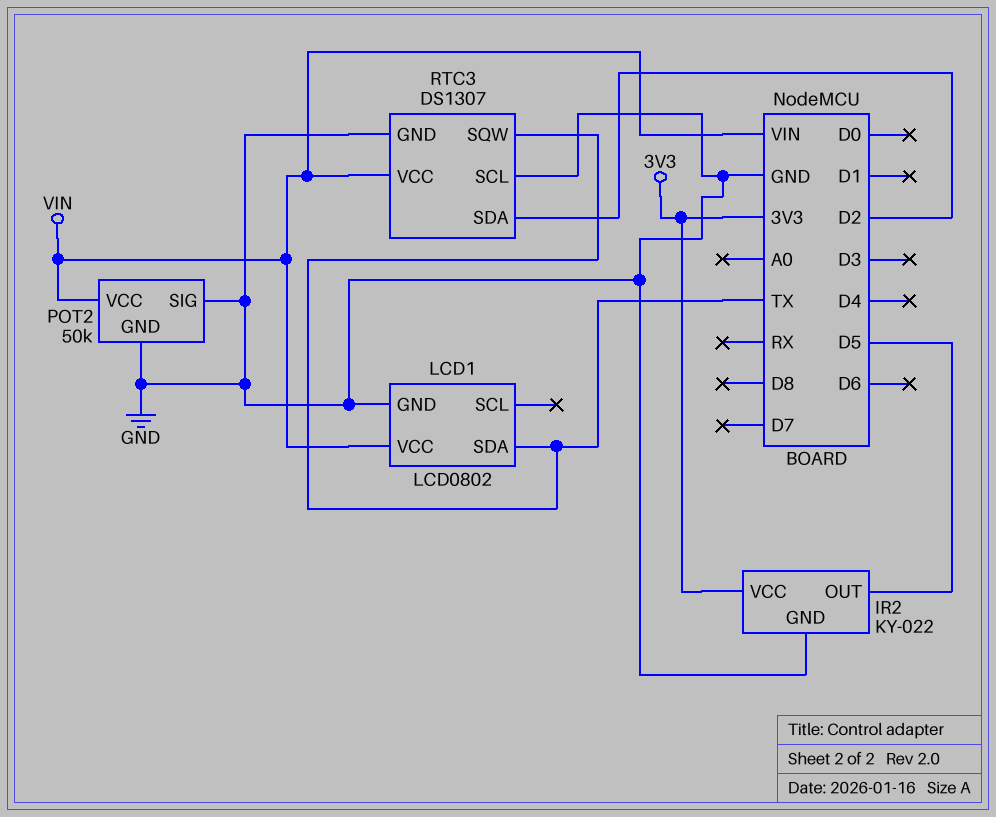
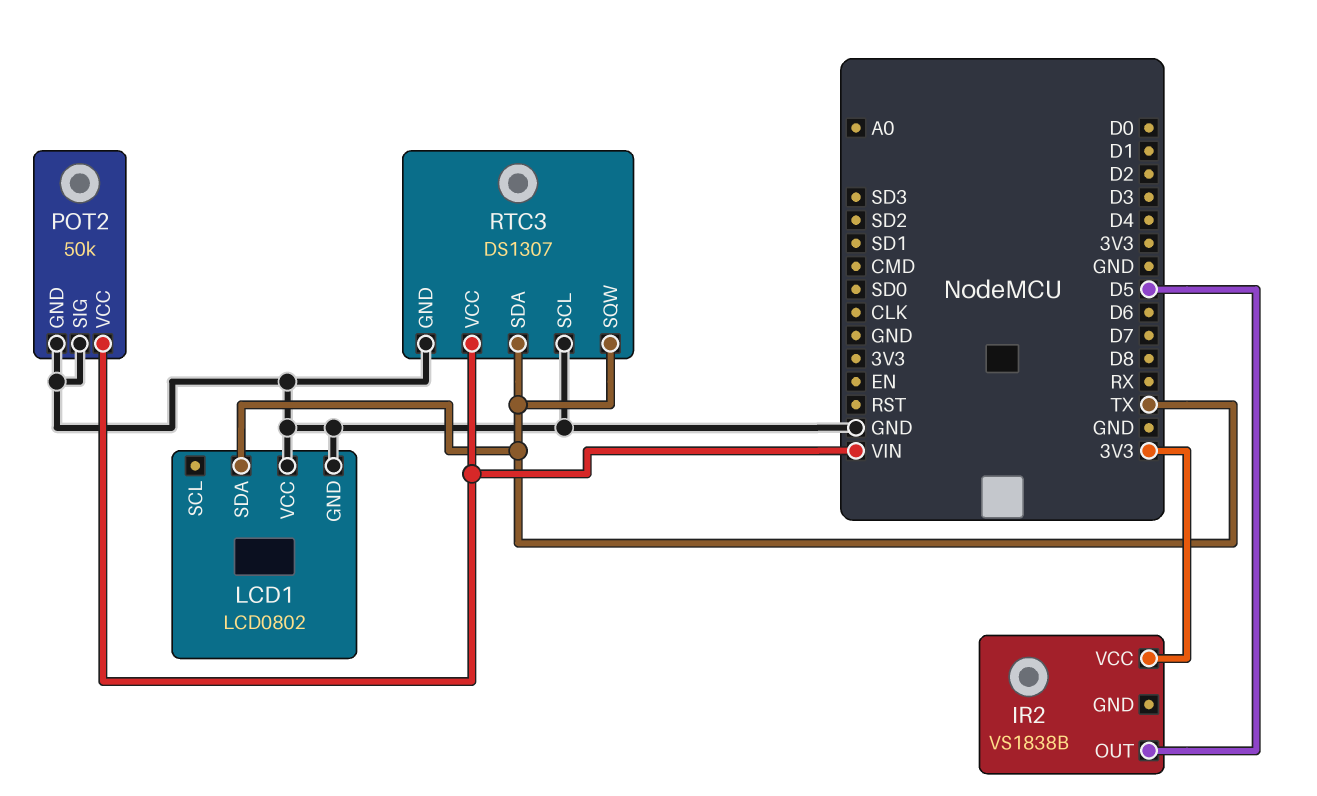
IR2: KY-022 -> VS1838B
IR2 pin GND: GND -> none
LCD1 pin VCC: VIN -> GND
RTC3 pin SDA: D2 -> TX

